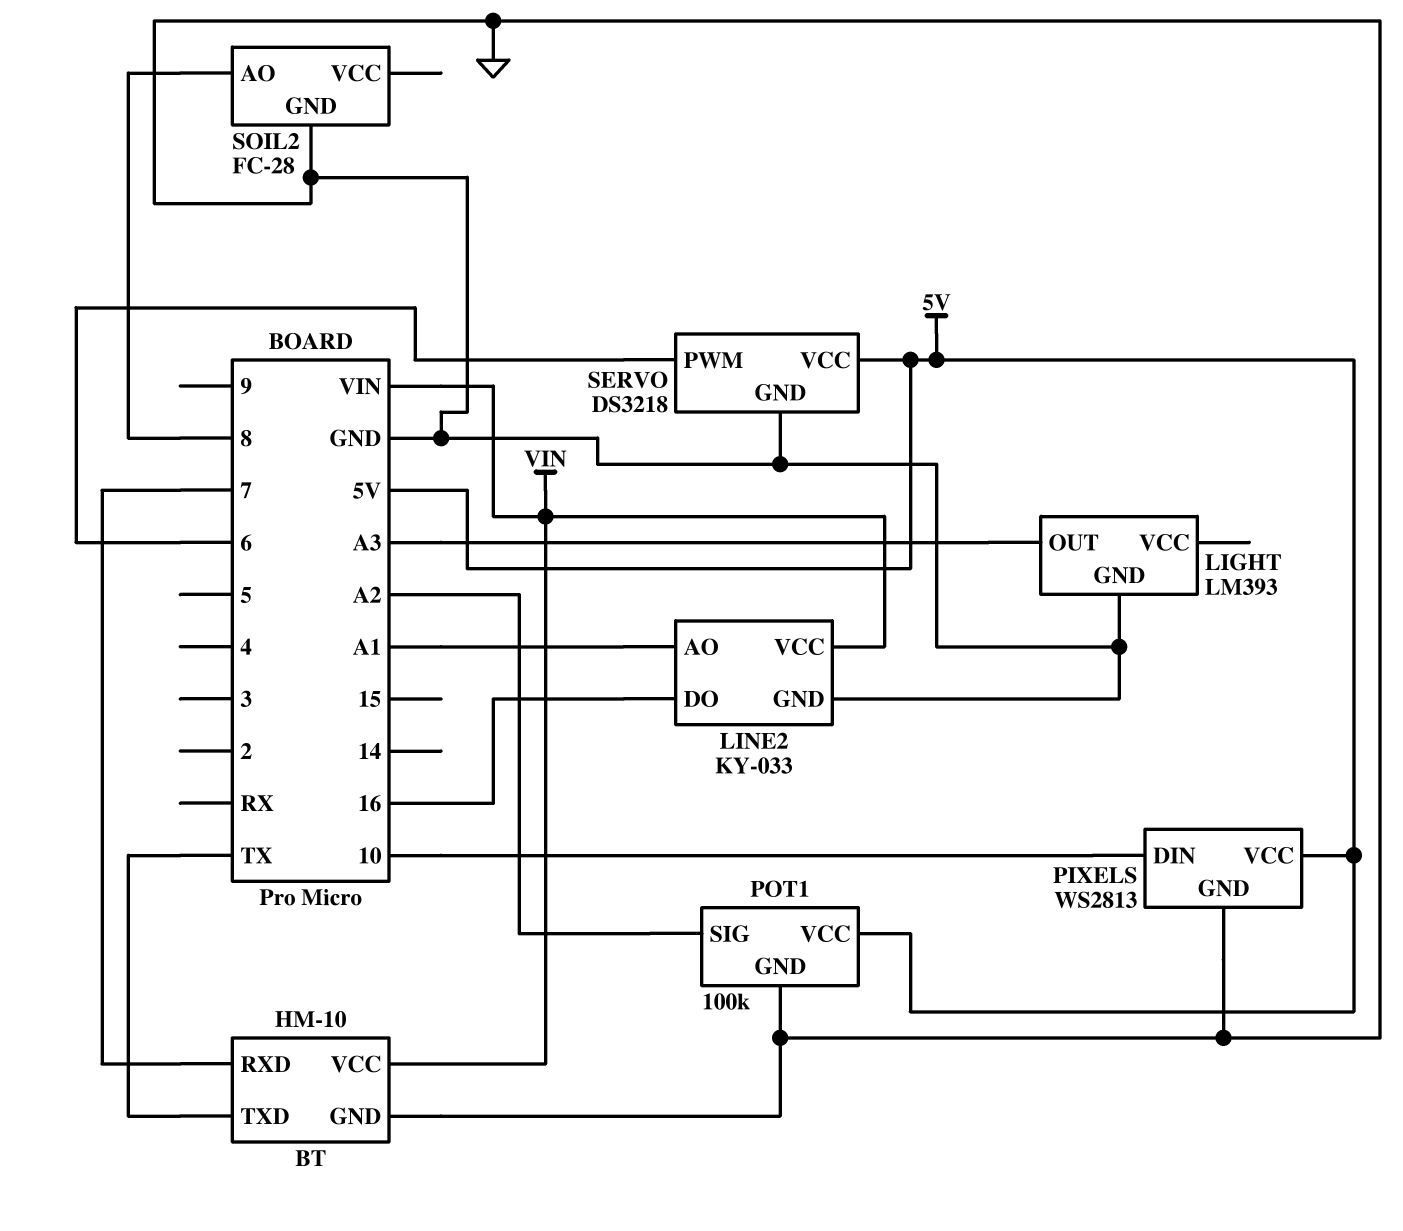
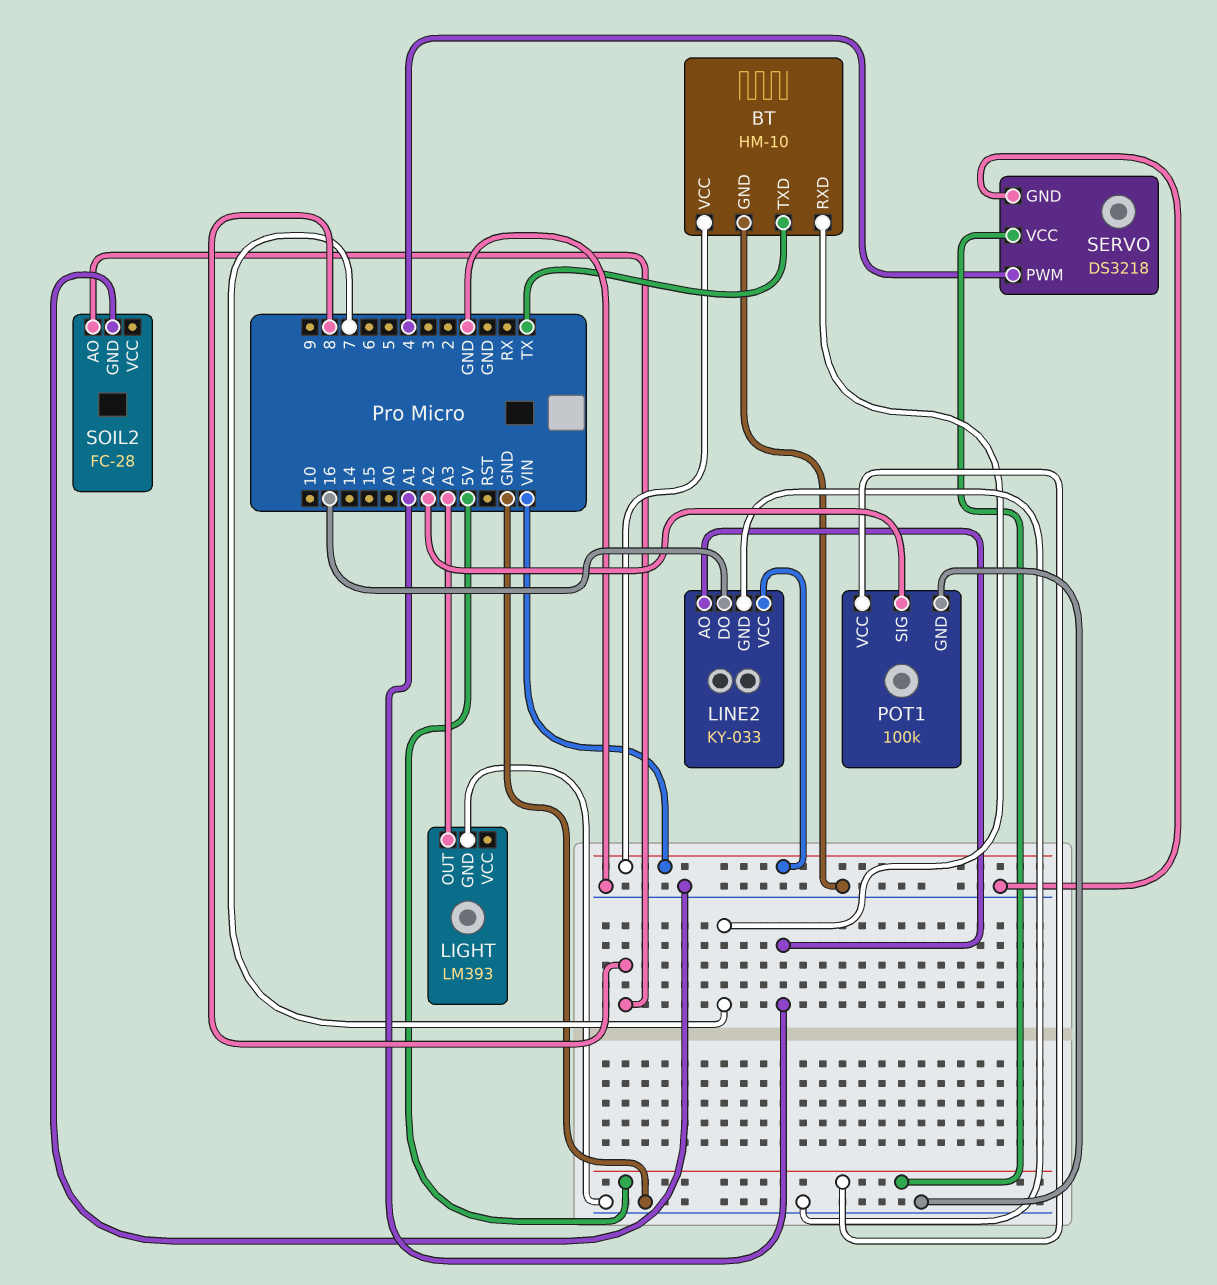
PIXELS: WS2813 -> none
PIXELS pin DIN: 10 -> none
PIXELS pin GND: GND -> none
PIXELS pin VCC: 5V -> none
SERVO pin PWM: 6 -> 4

